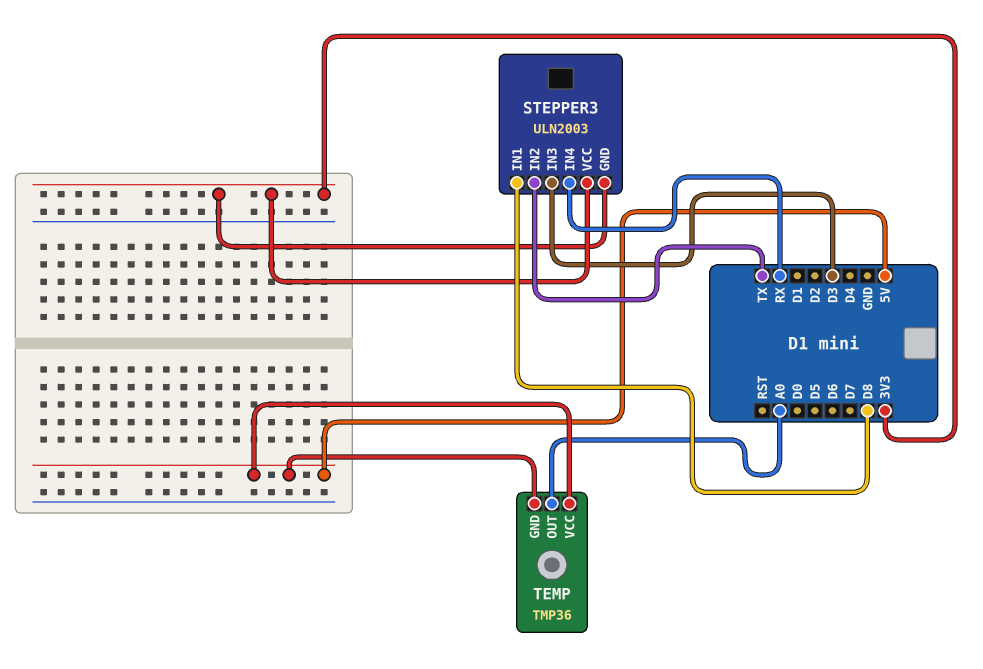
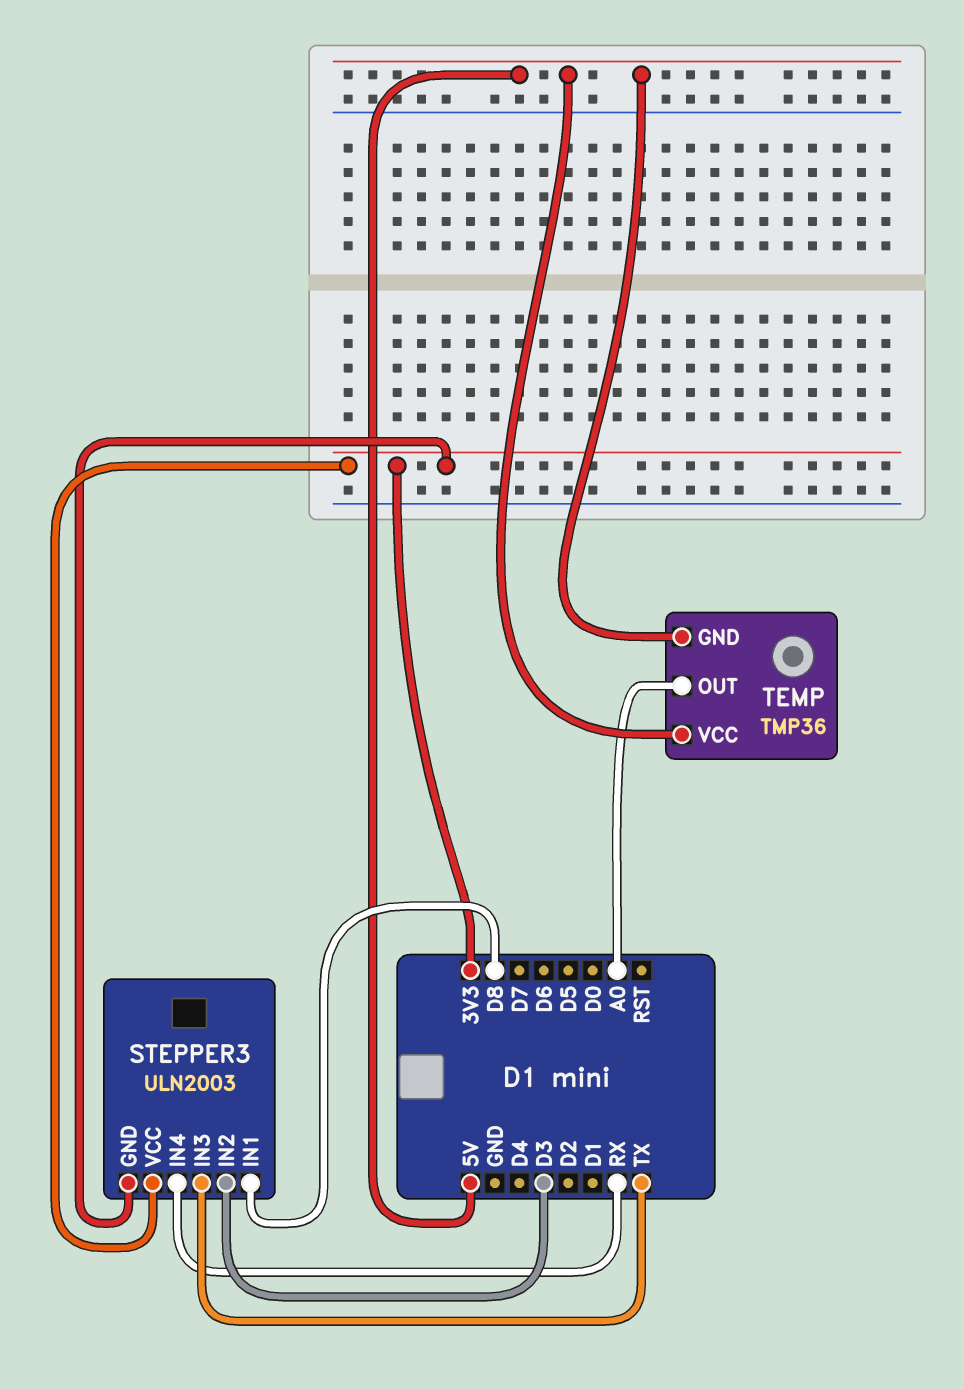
STEPPER3 pin IN2: TX -> D3
STEPPER3 pin IN3: D3 -> TX

